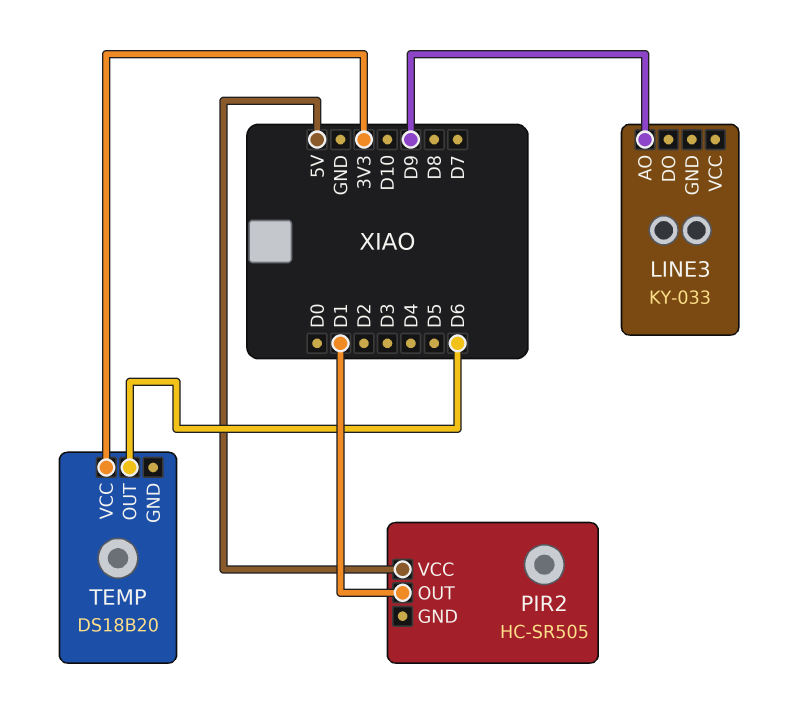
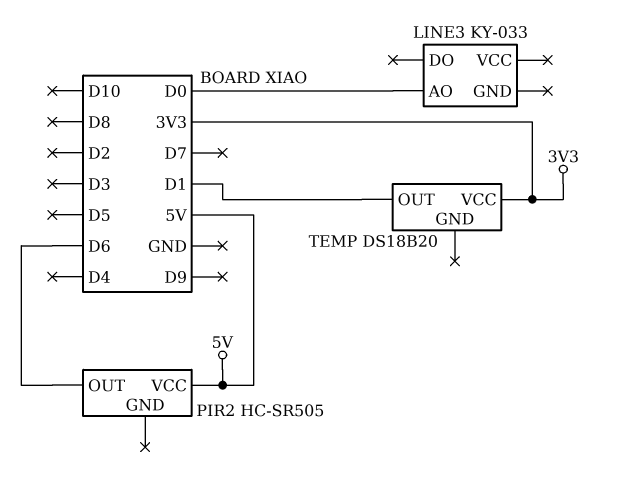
LINE3 pin AO: D9 -> D0
PIR2 pin OUT: D1 -> D6
TEMP pin OUT: D6 -> D1

